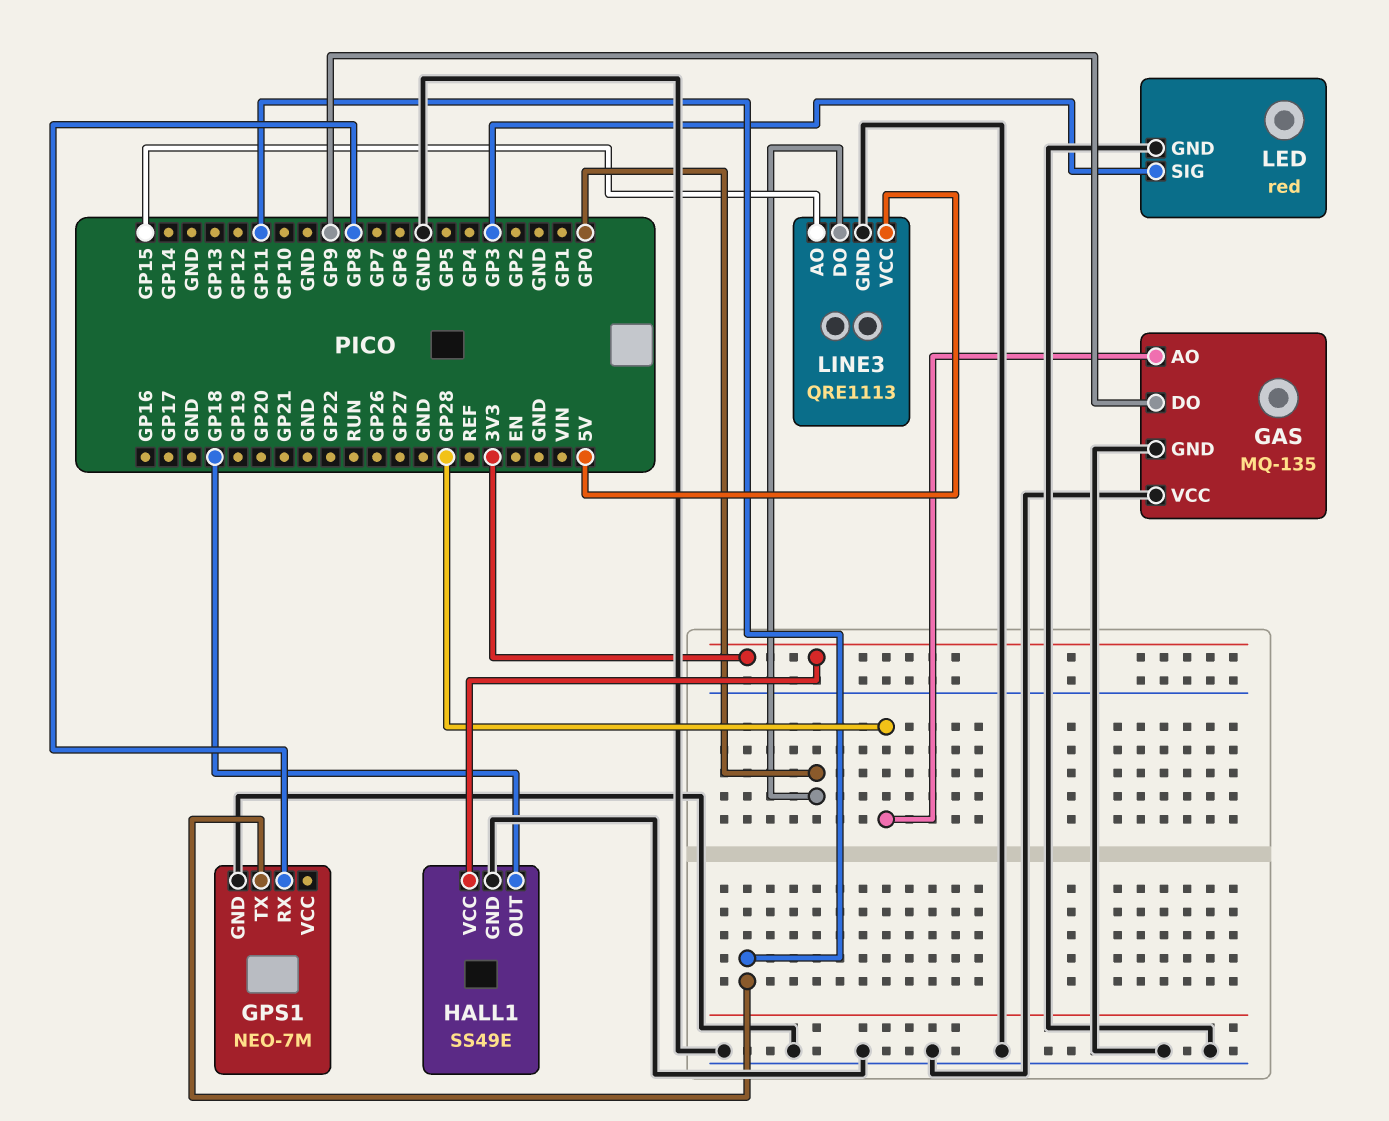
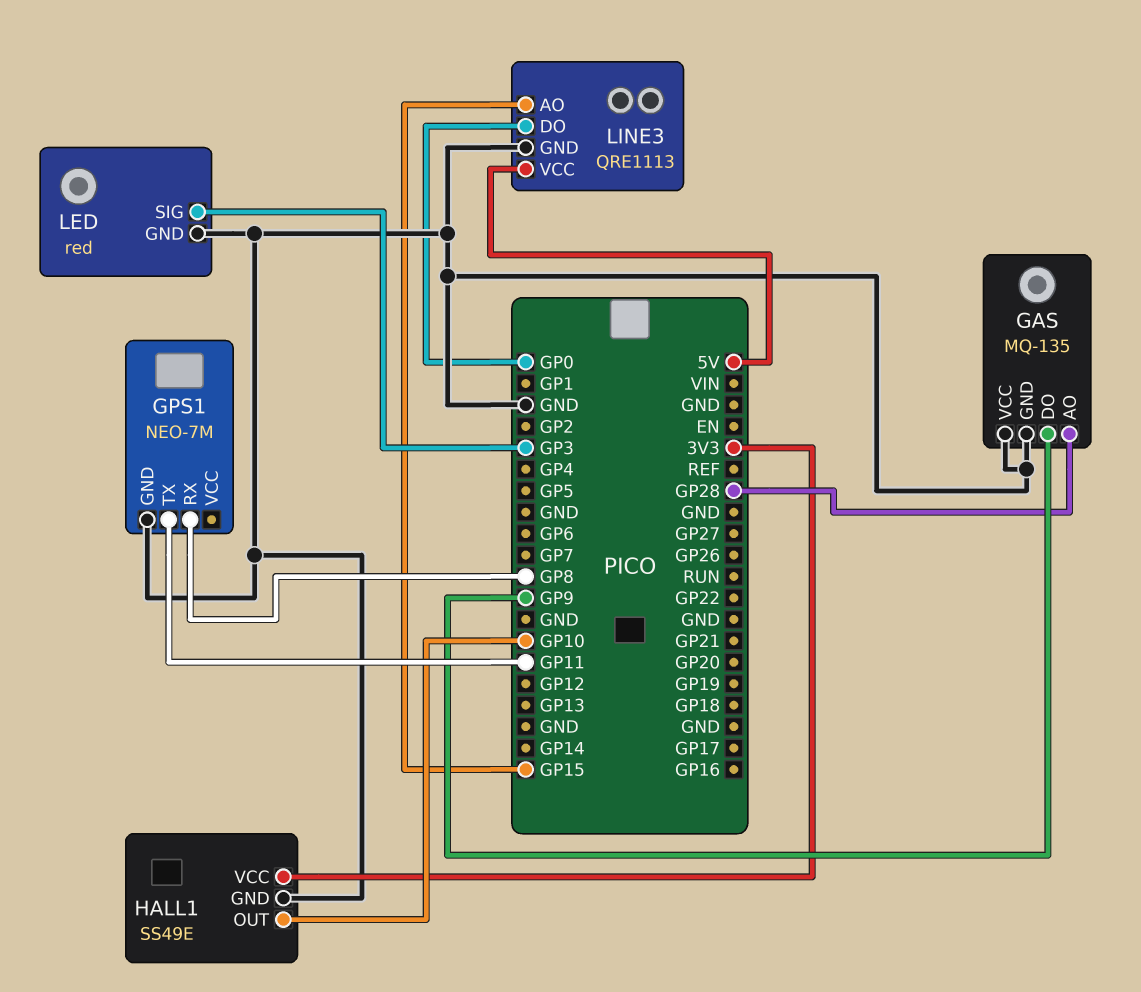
HALL1 pin OUT: GP18 -> GP10

